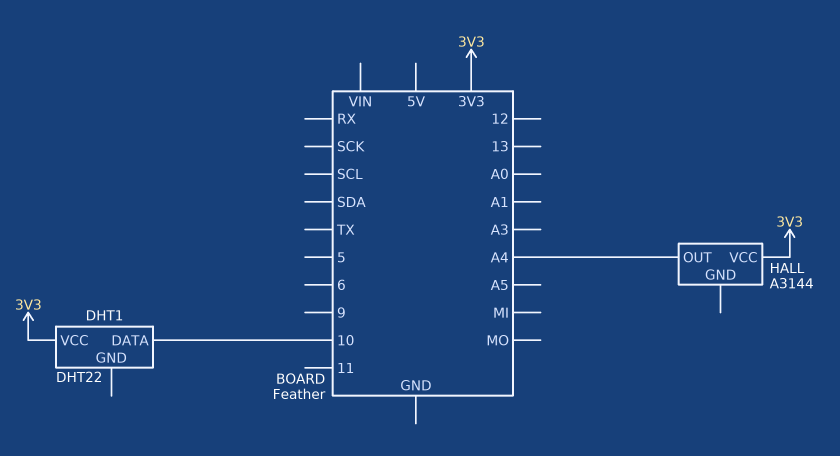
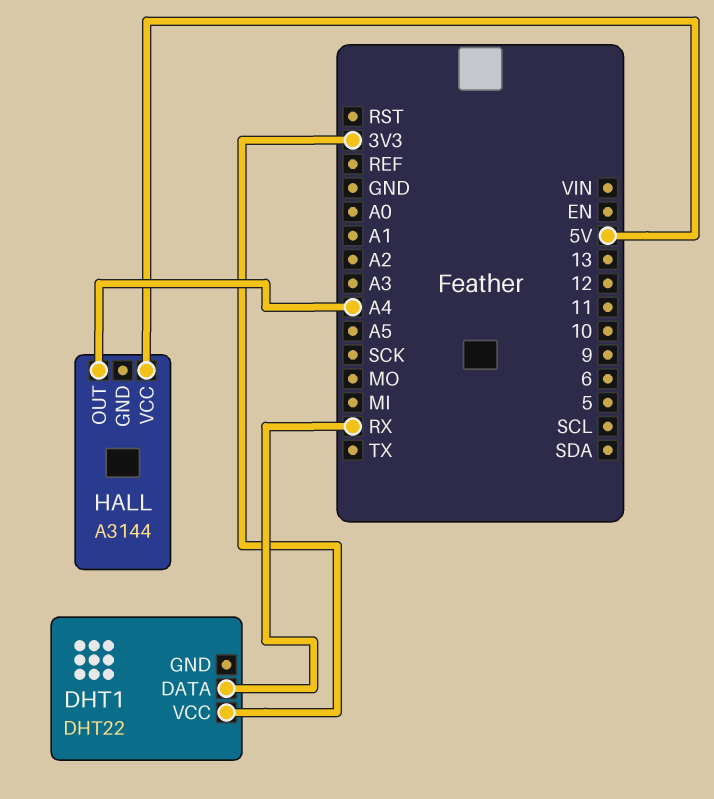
DHT1 pin DATA: 10 -> RX
HALL pin VCC: 3V3 -> 5V

